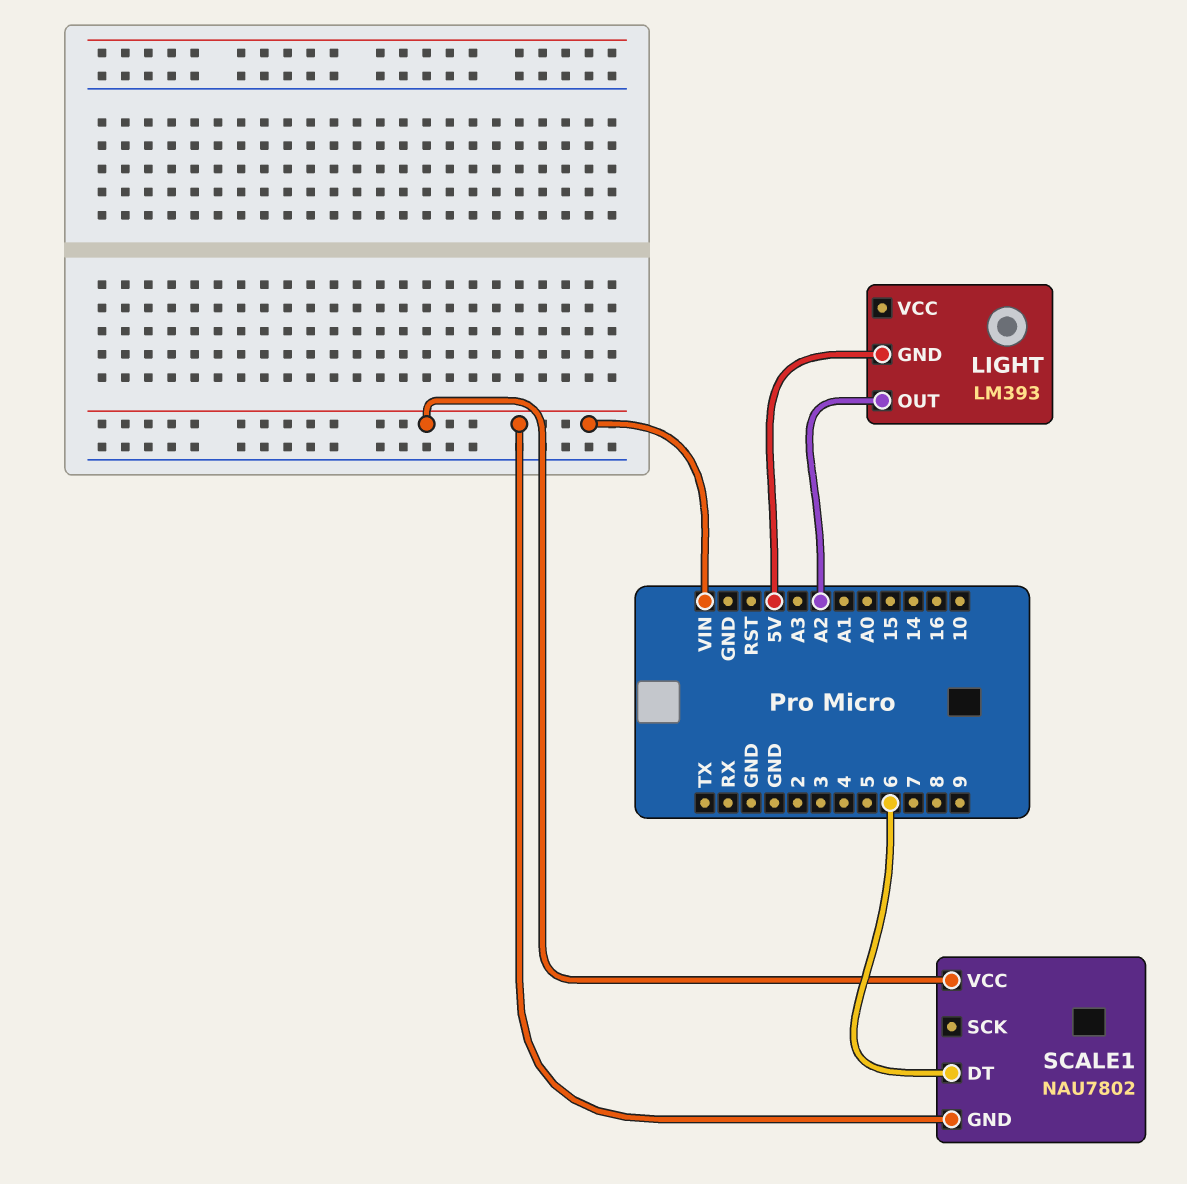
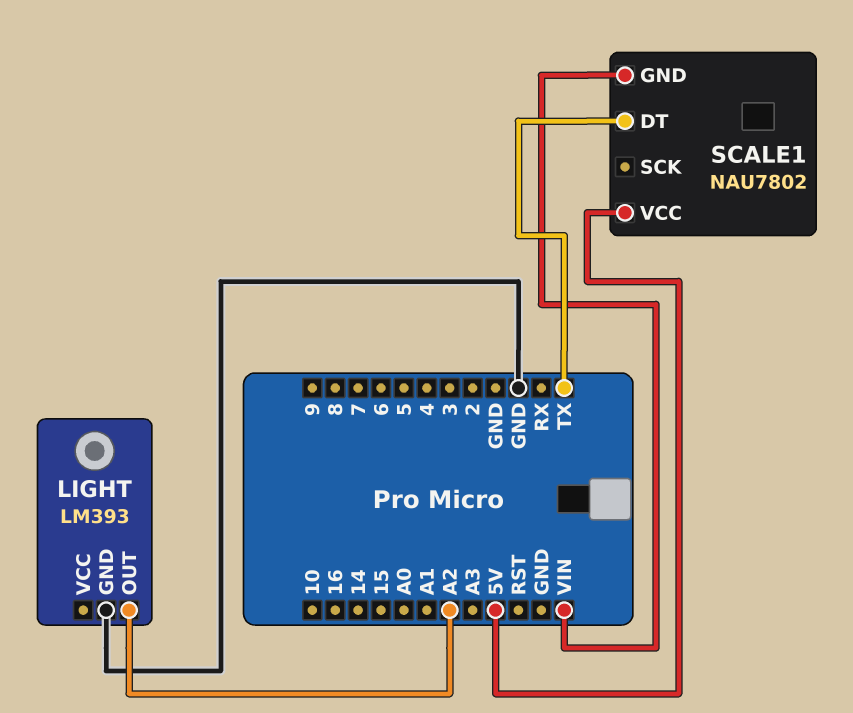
LIGHT pin GND: 5V -> GND
SCALE1 pin DT: 6 -> TX
SCALE1 pin VCC: VIN -> 5V

